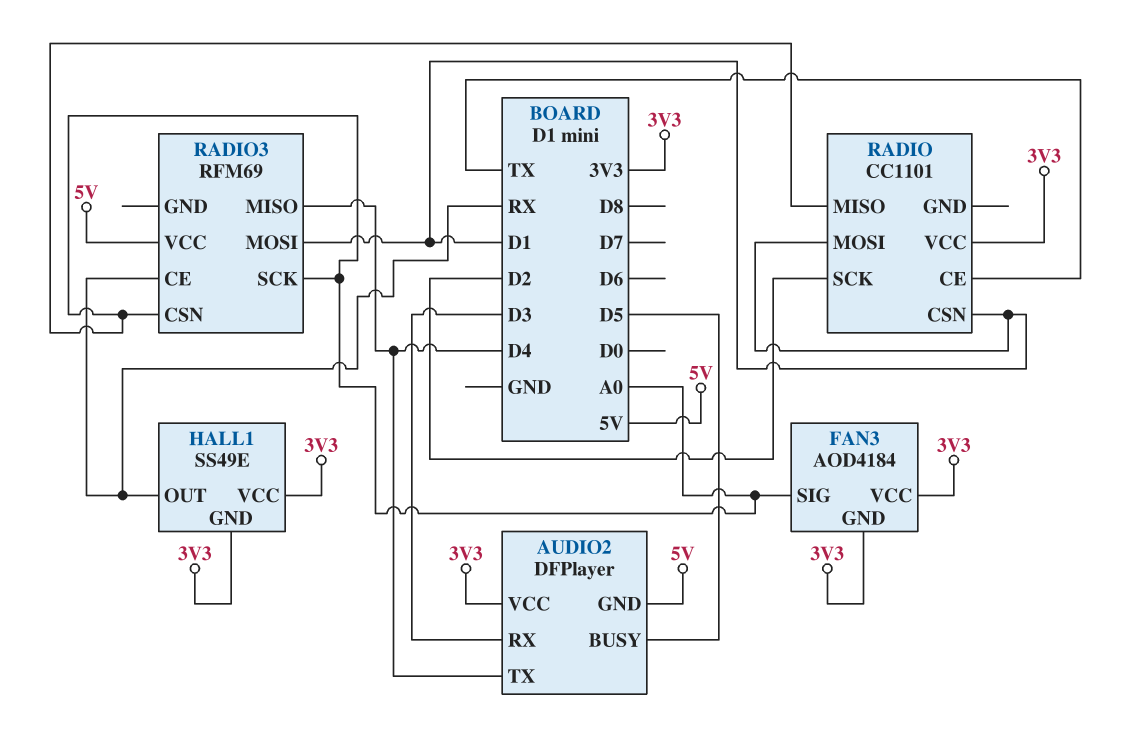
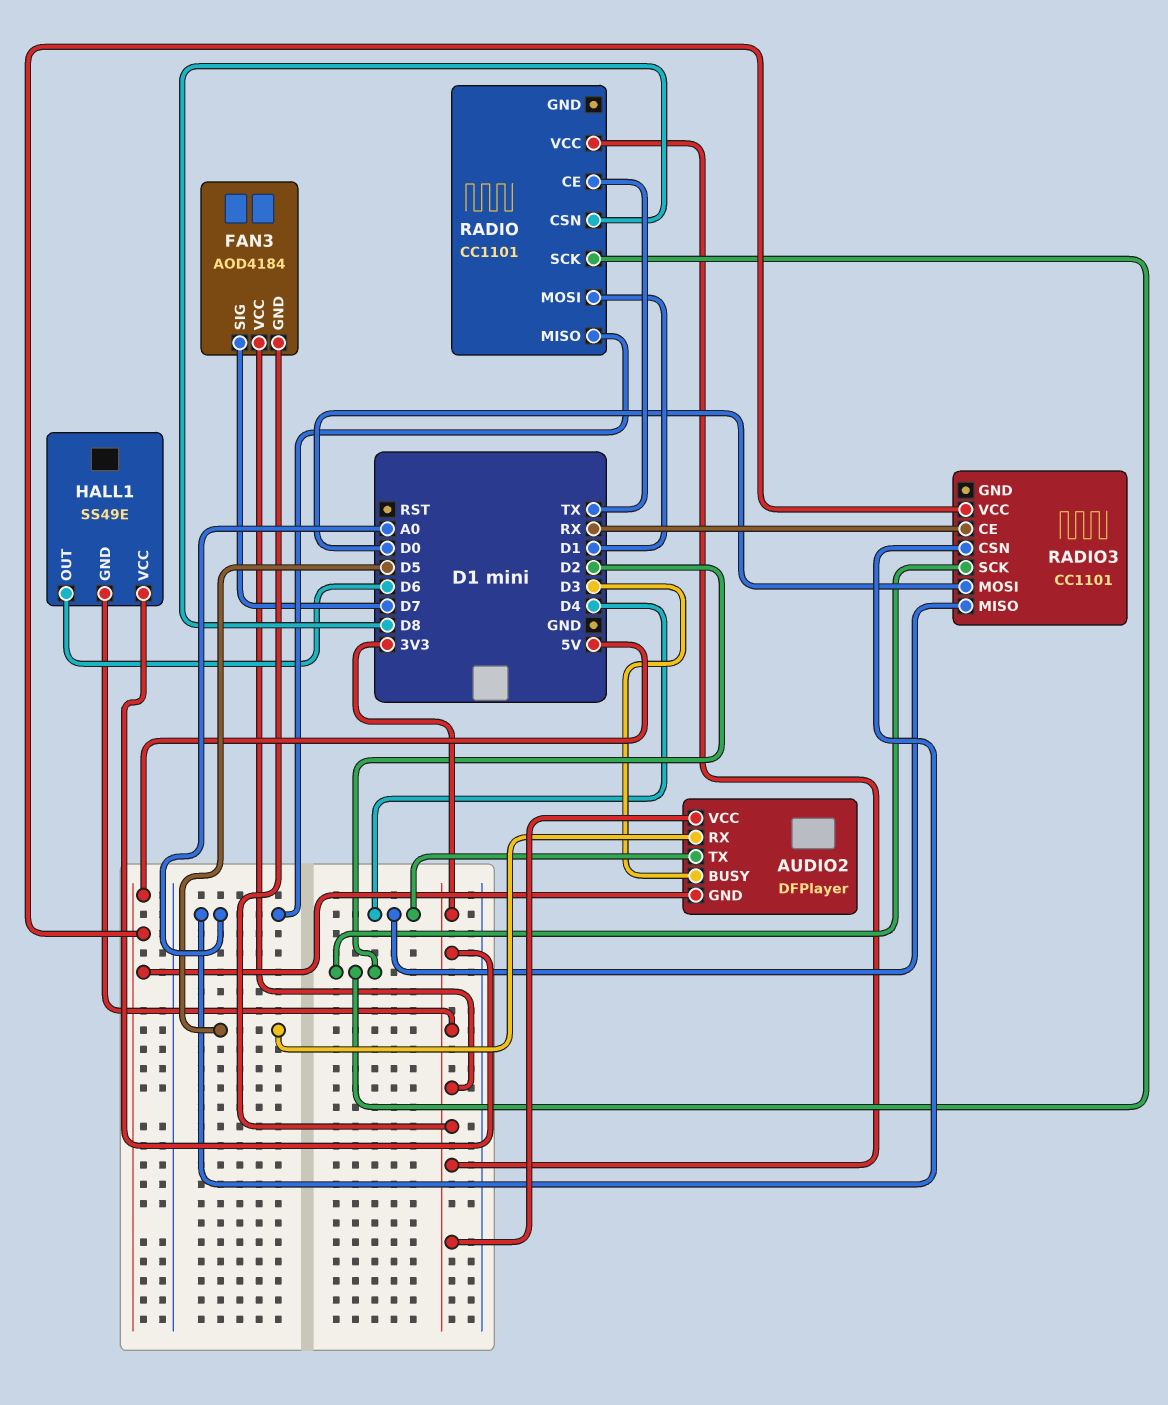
AUDIO2 pin BUSY: D5 -> D3
AUDIO2 pin RX: D3 -> D5
FAN3 pin SIG: A0 -> D7
HALL1 pin OUT: RX -> D6
RADIO pin CSN: D1 -> D8
RADIO3: RFM69 -> CC1101
RADIO3 pin MOSI: D1 -> D0
RADIO3 pin SCK: A0 -> D2

